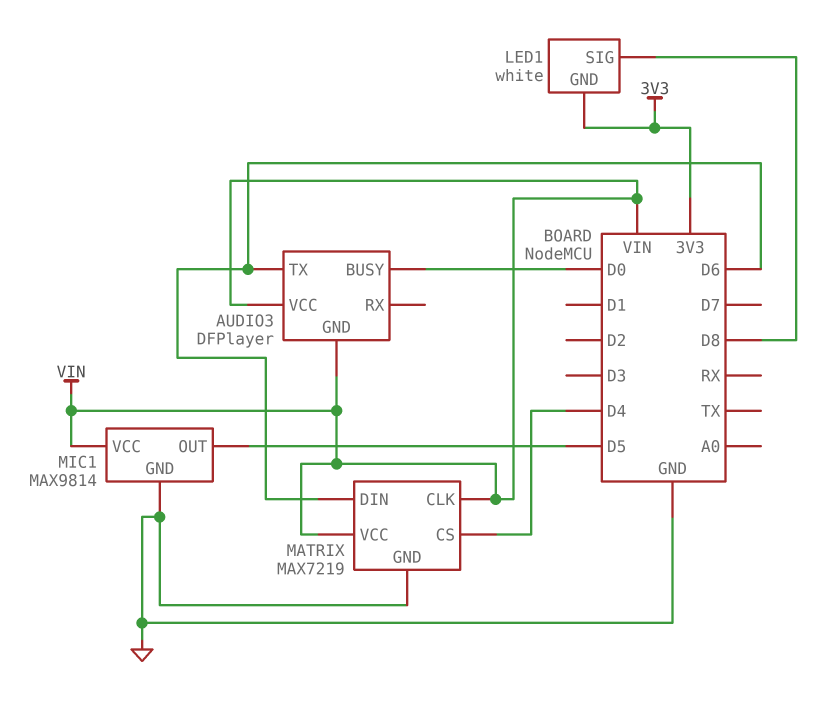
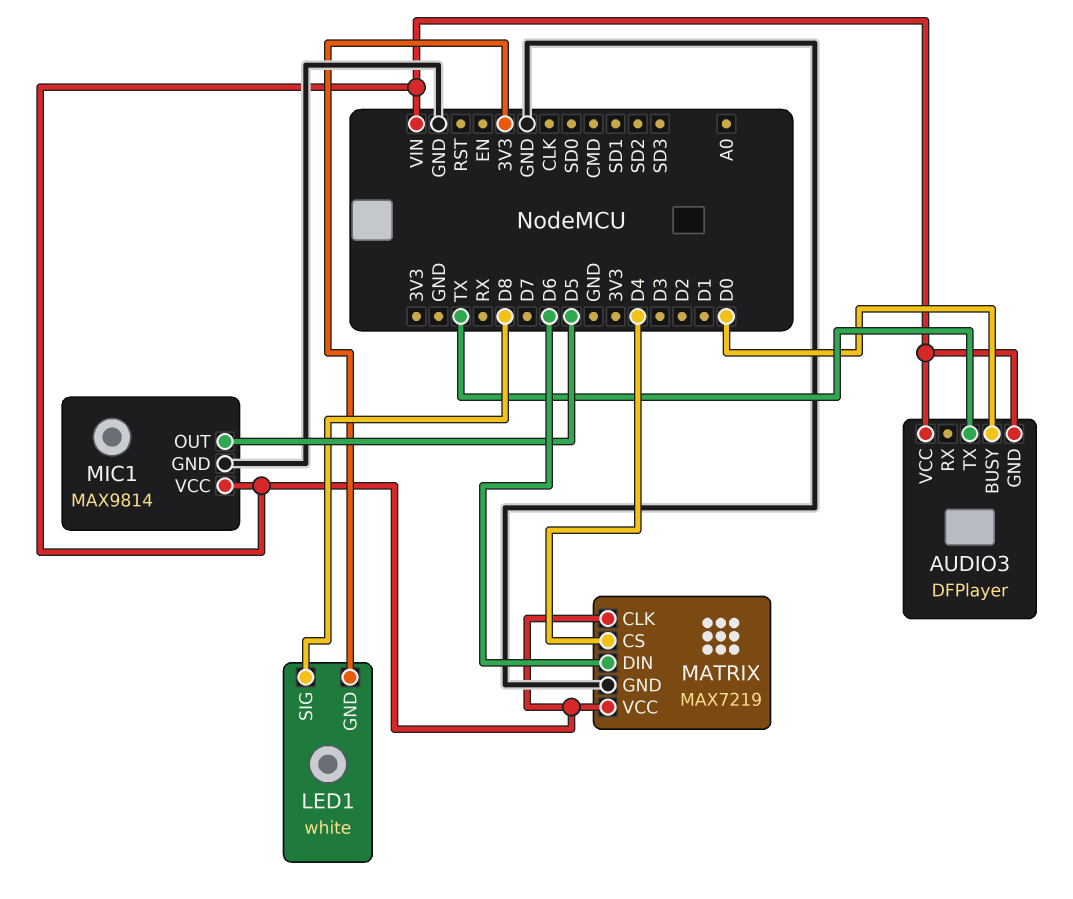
AUDIO3 pin TX: D6 -> TX

